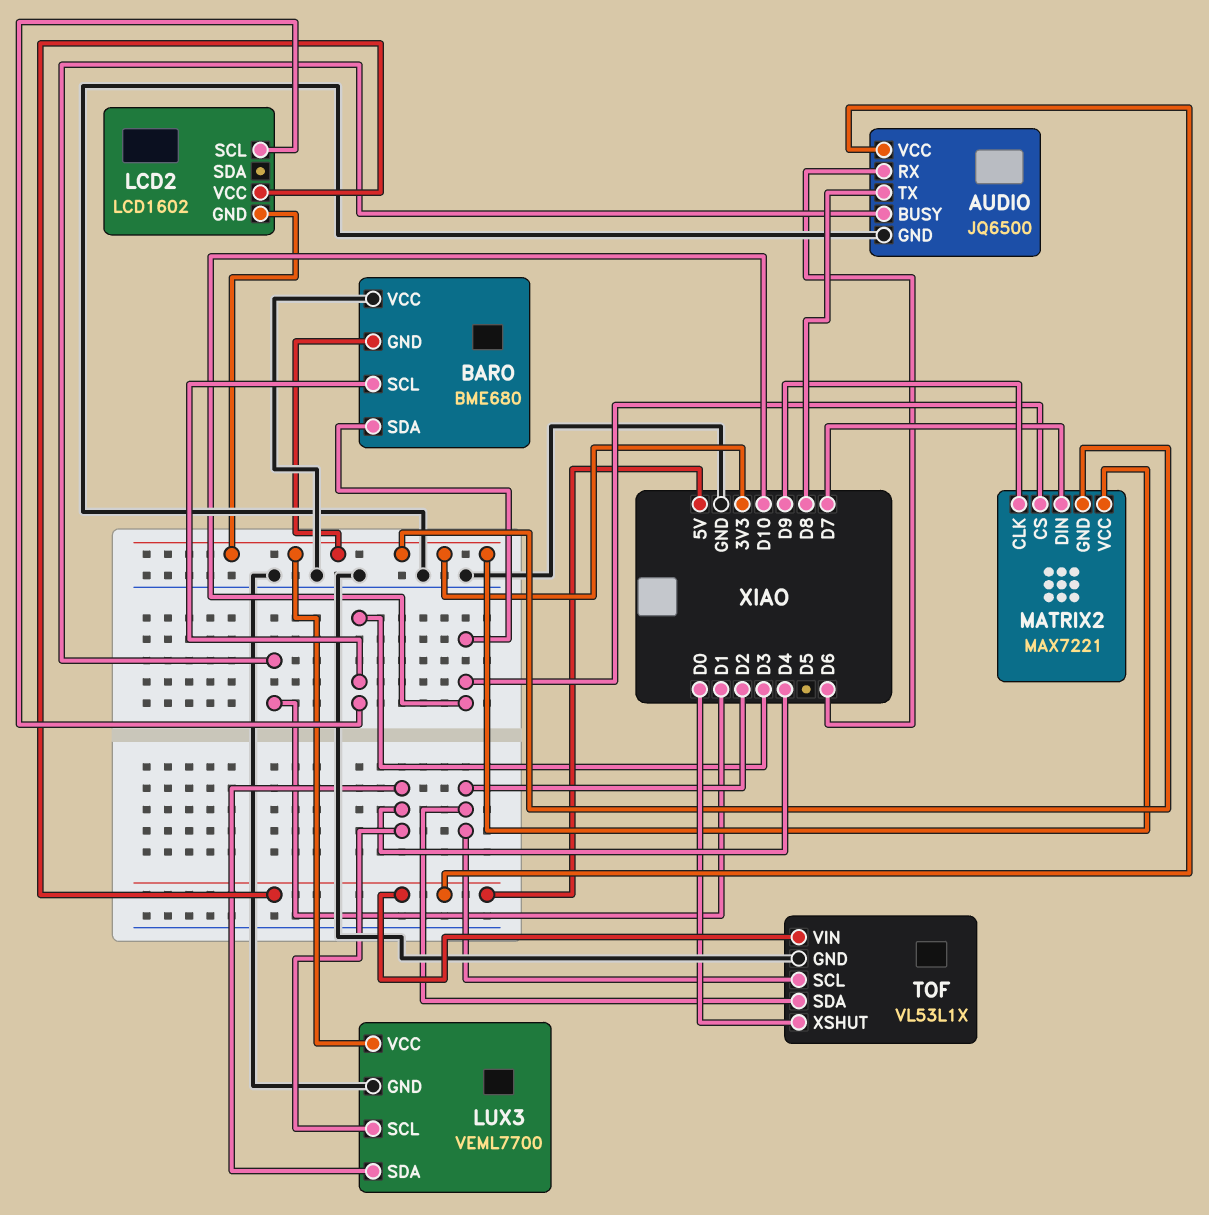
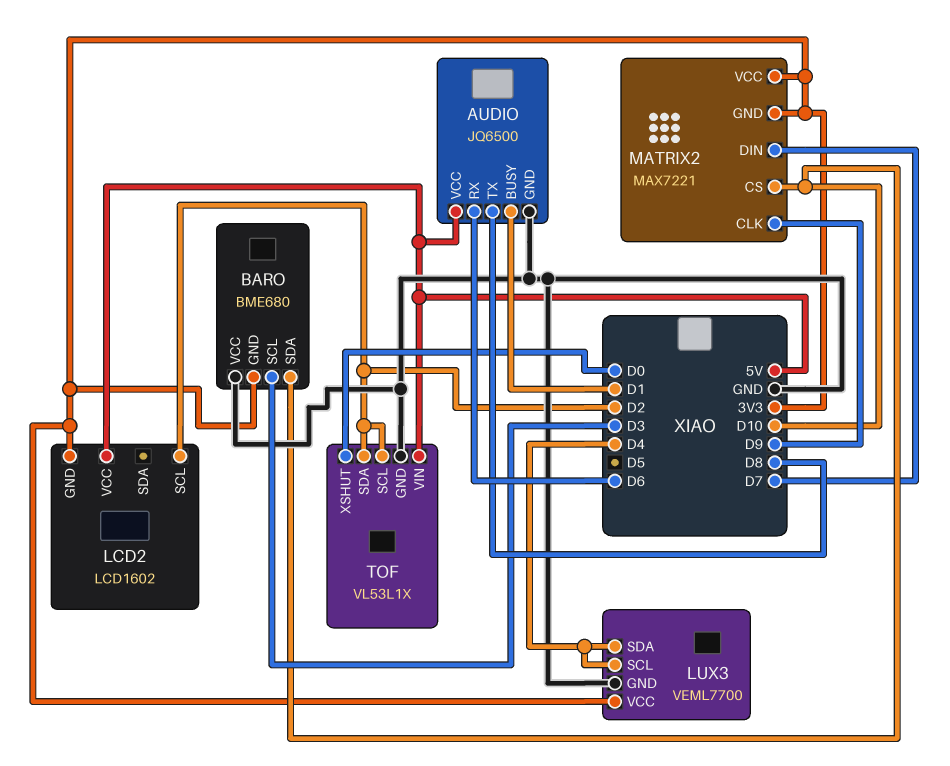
LCD2 pin SCL: D3 -> D2

